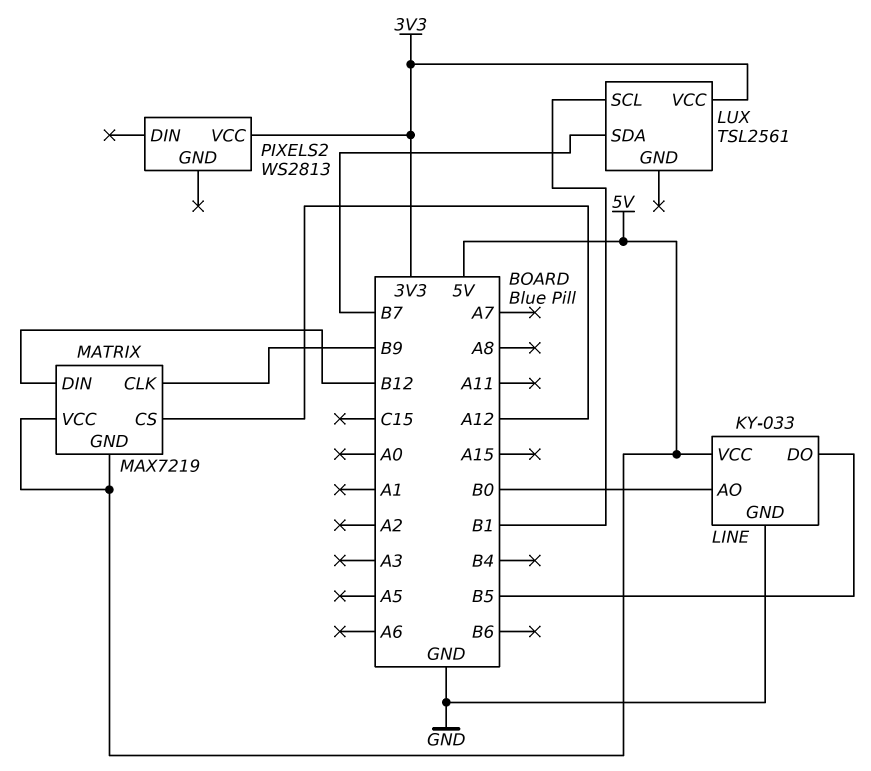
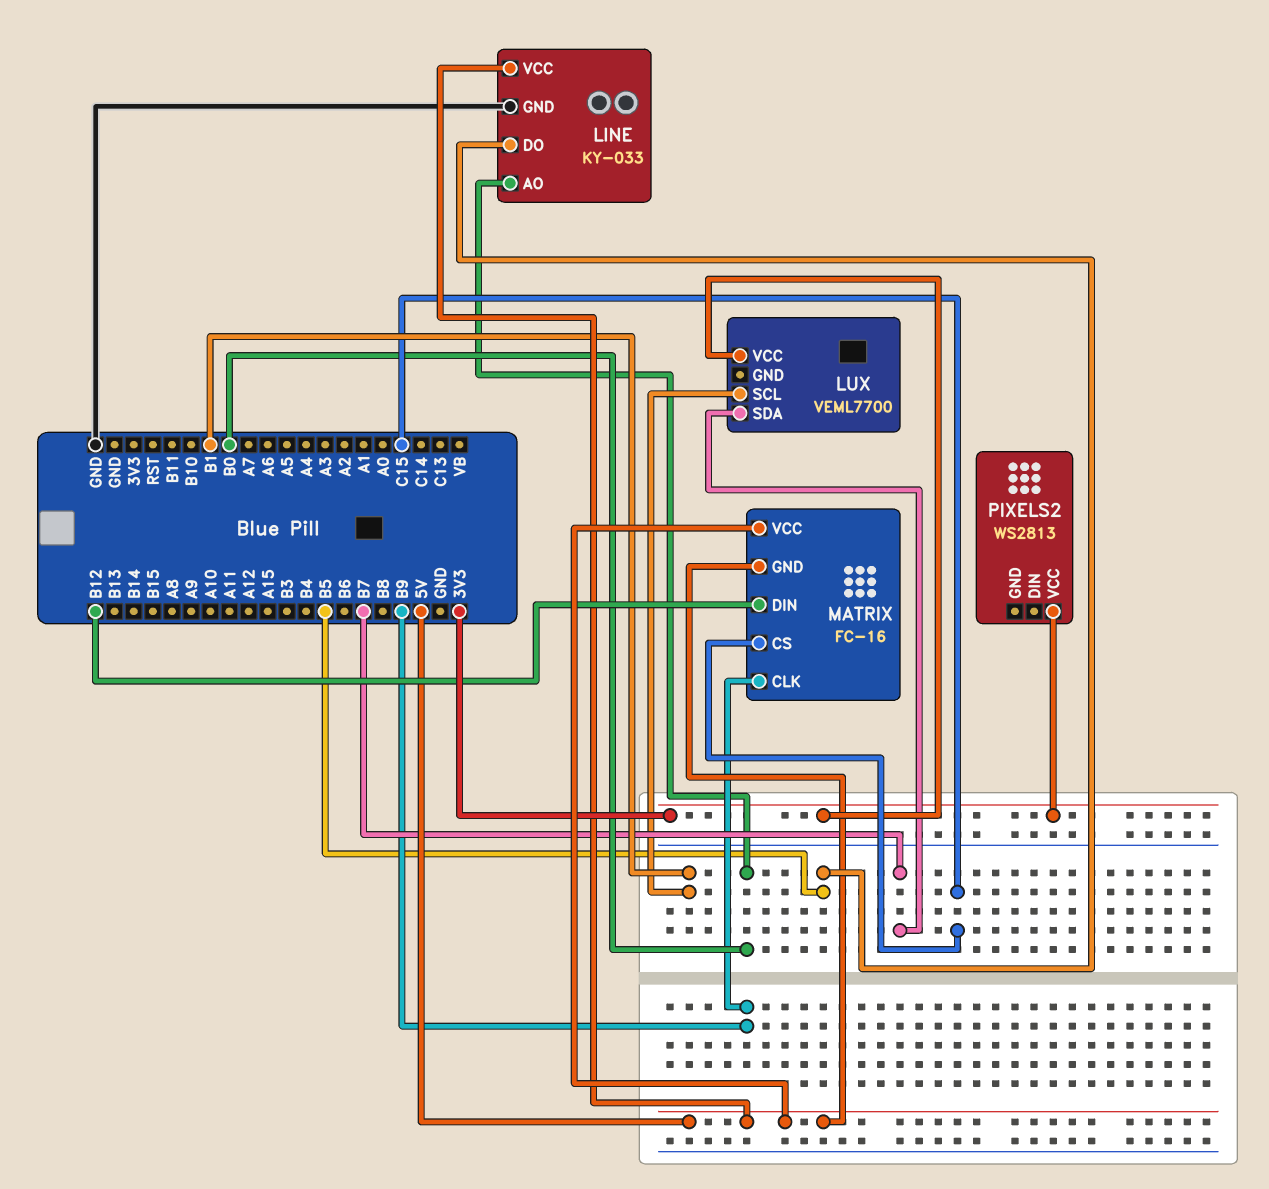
LUX: TSL2561 -> VEML7700
MATRIX: MAX7219 -> FC-16
MATRIX pin CS: A12 -> C15

